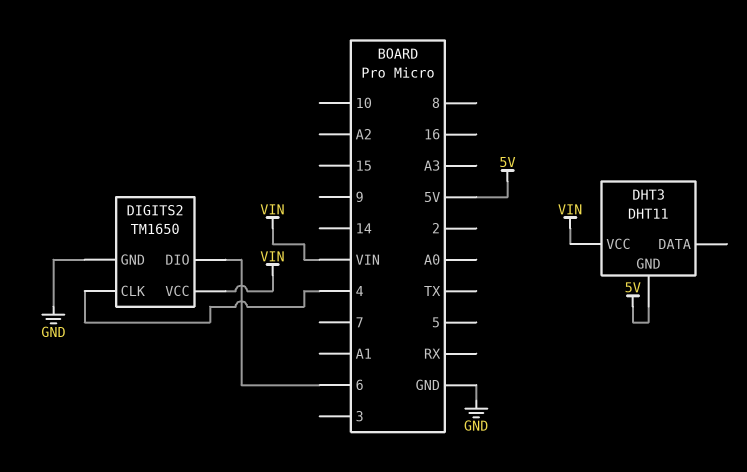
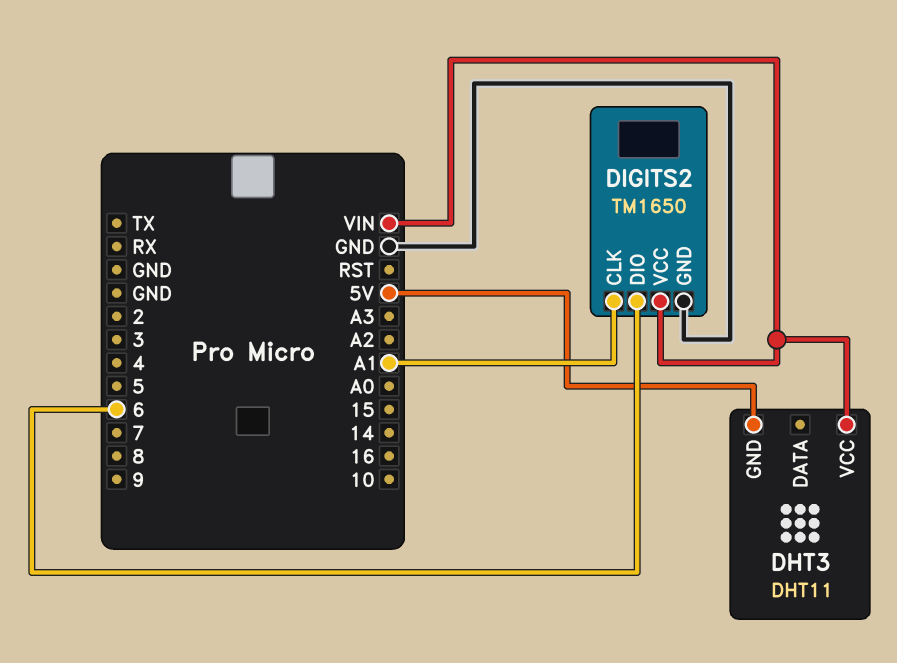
DIGITS2 pin CLK: 4 -> A1

